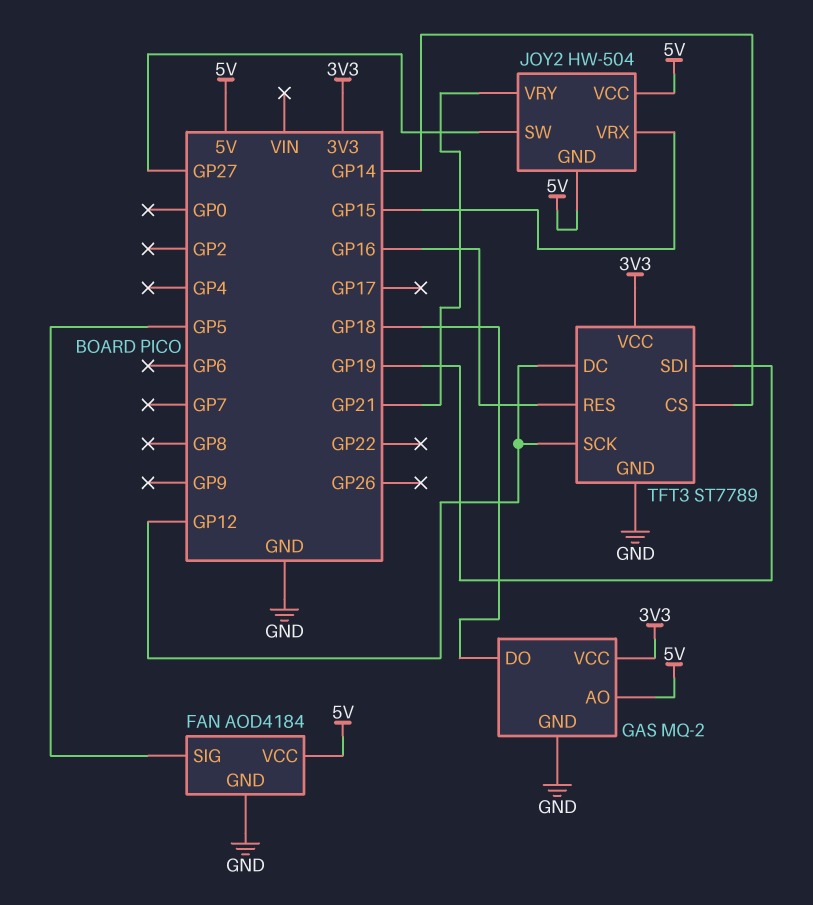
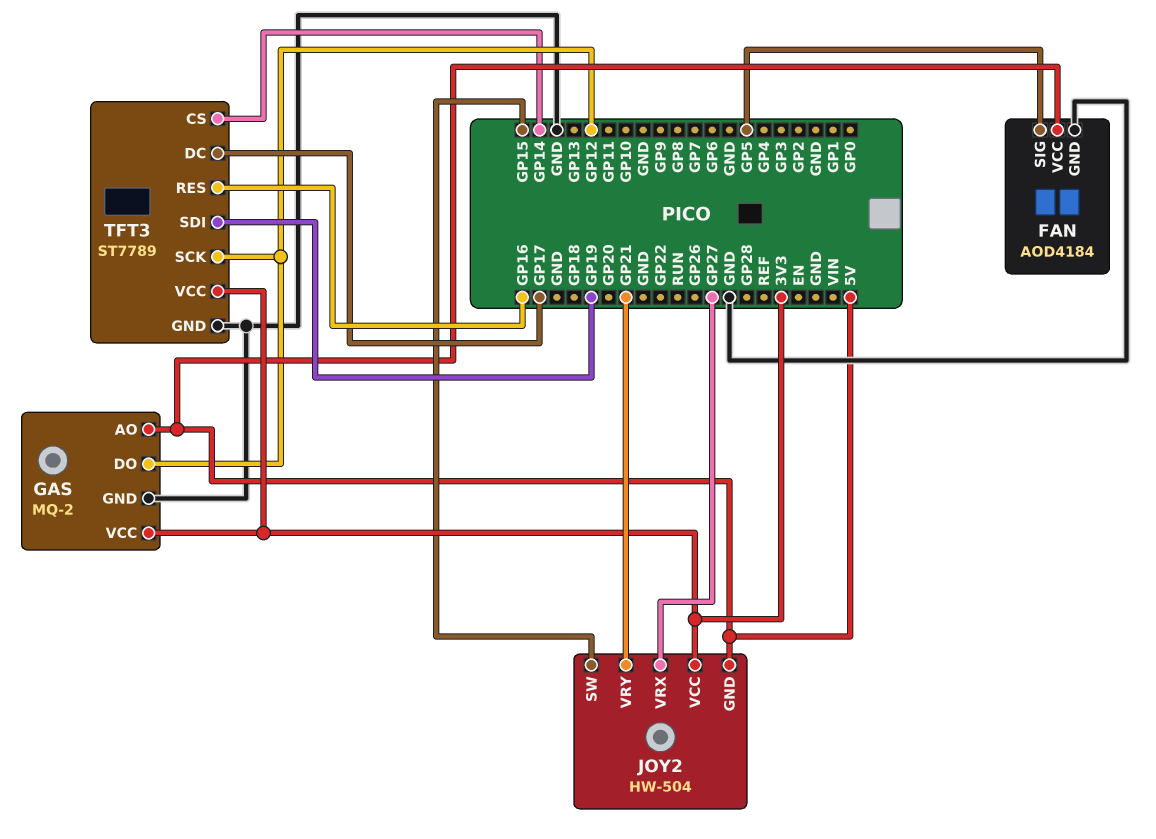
GAS pin DO: GP18 -> GP12
JOY2 pin SW: GP27 -> GP15
JOY2 pin VCC: 5V -> 3V3
JOY2 pin VRX: GP15 -> GP27
TFT3 pin DC: GP12 -> GP17

